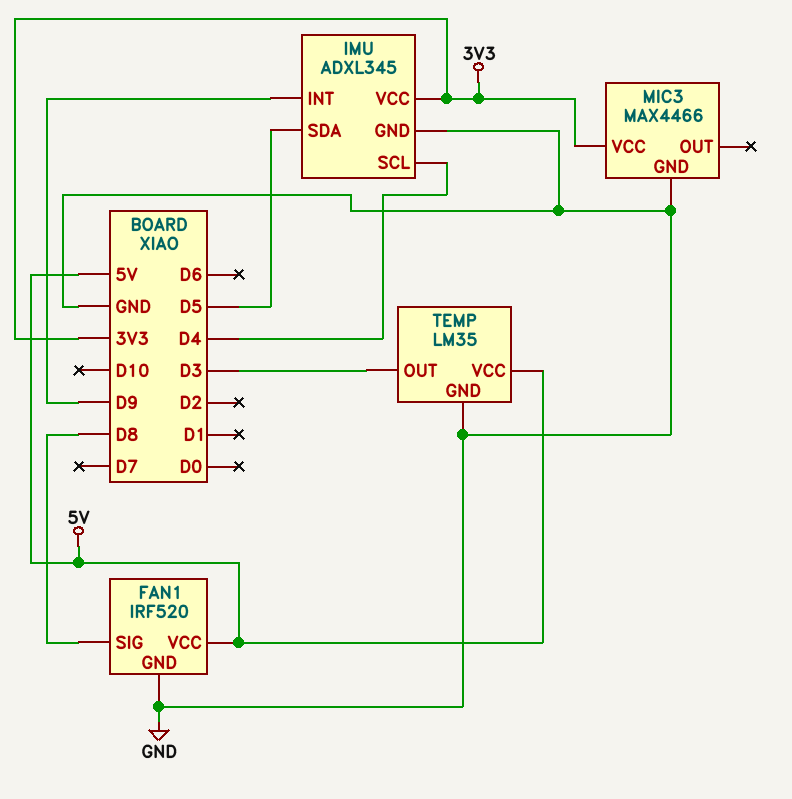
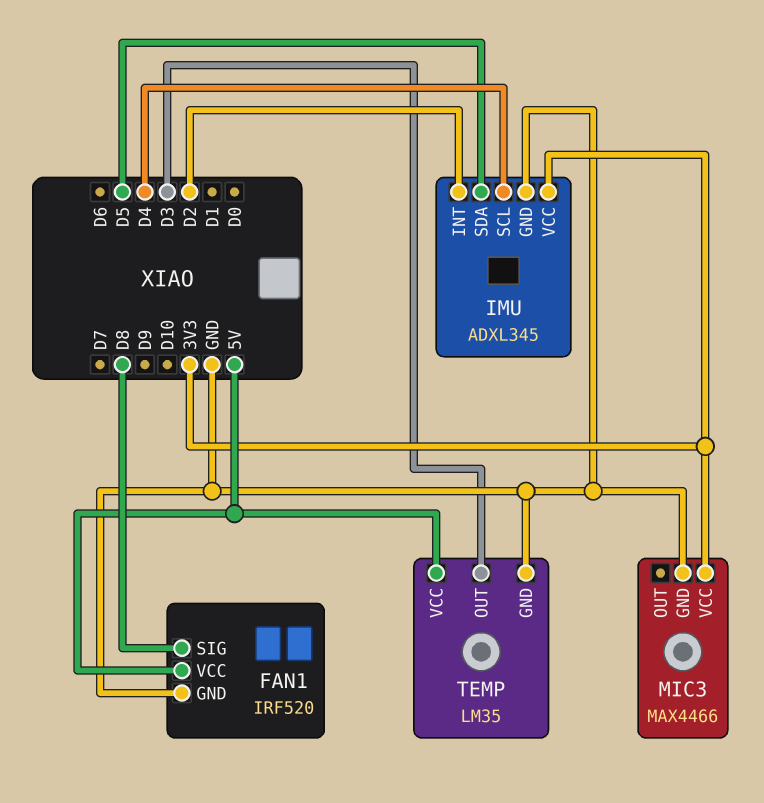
IMU pin INT: D9 -> D2

